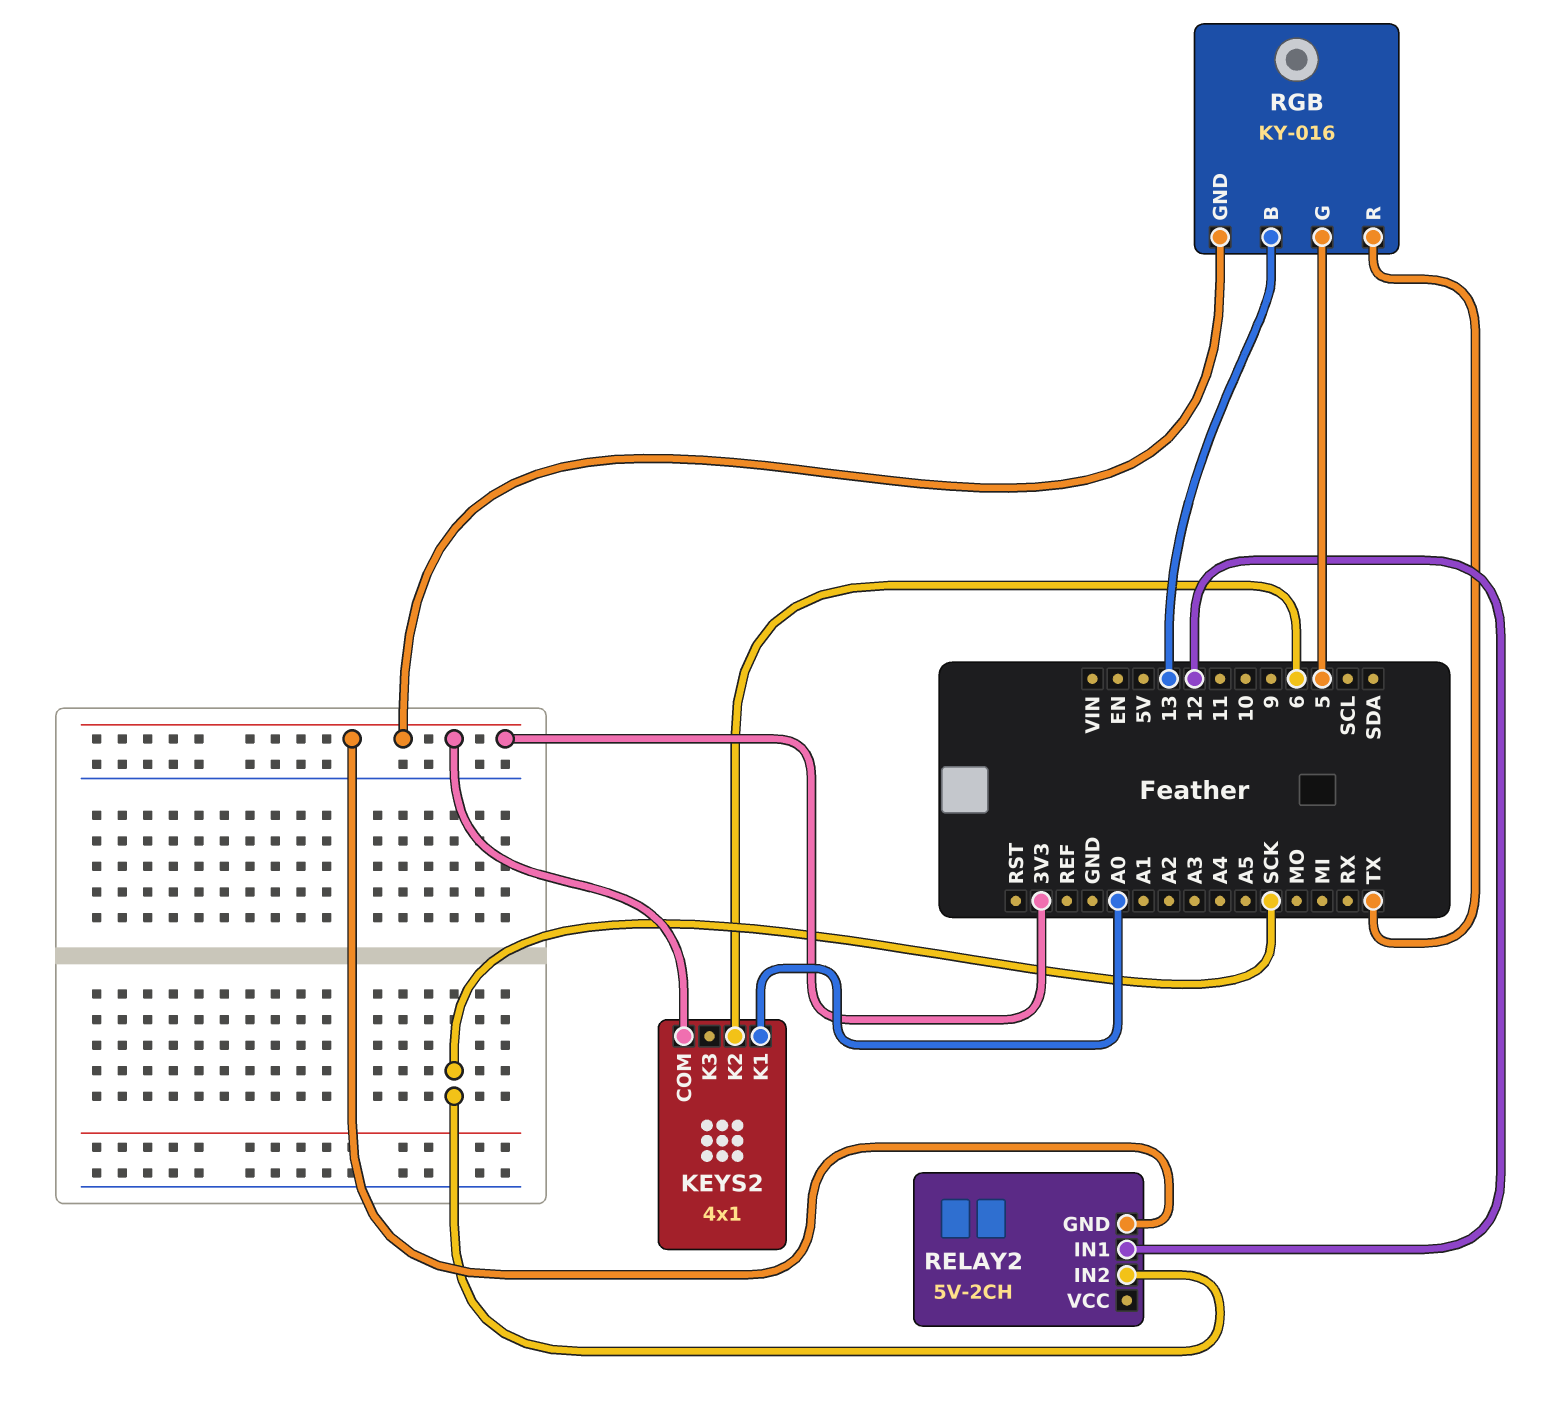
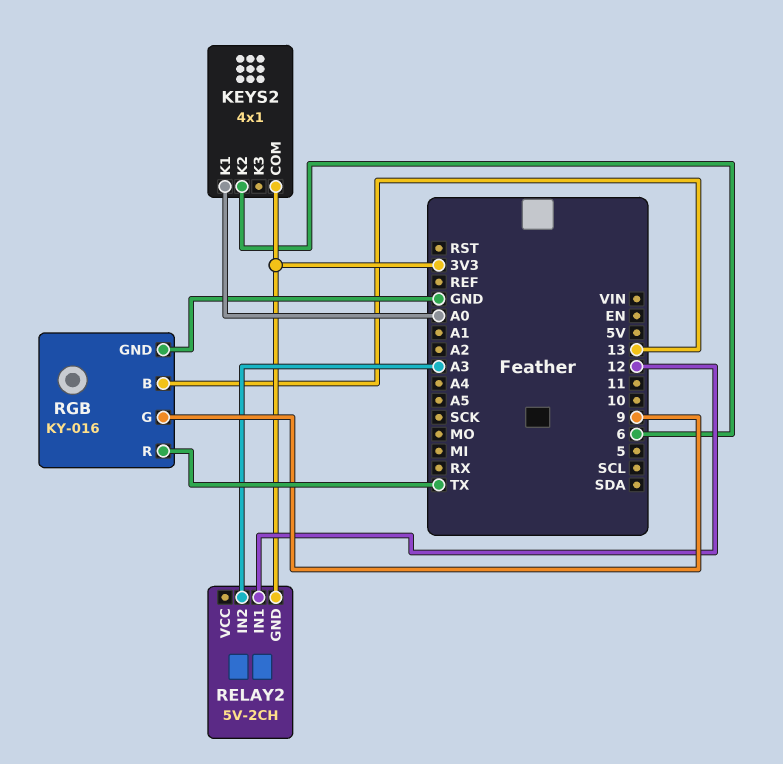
RELAY2 pin IN2: SCK -> A3
RGB pin G: 5 -> 9
RGB pin GND: 3V3 -> GND

